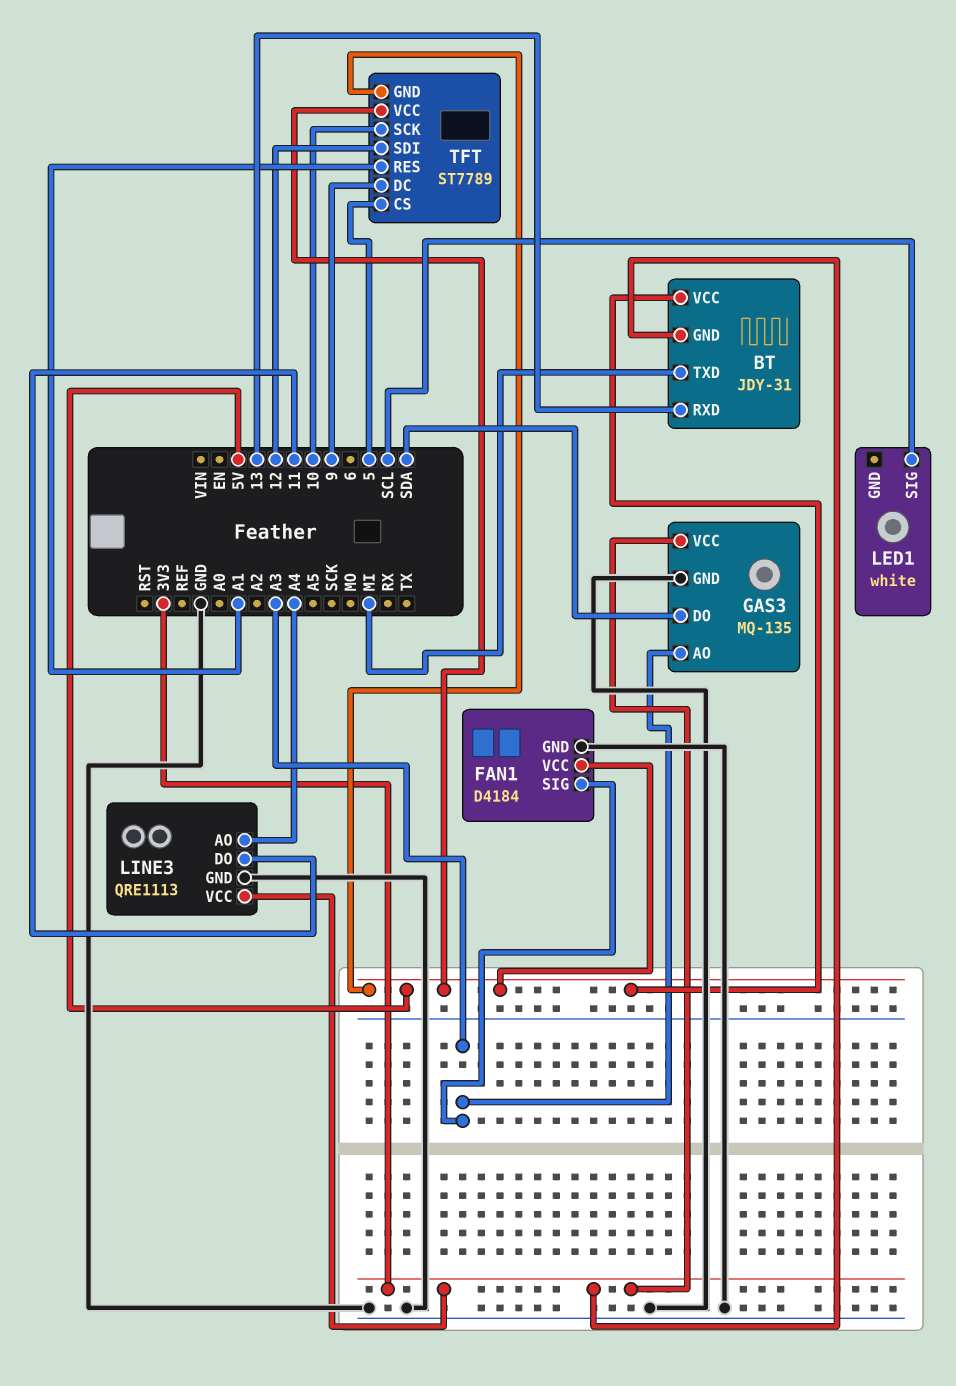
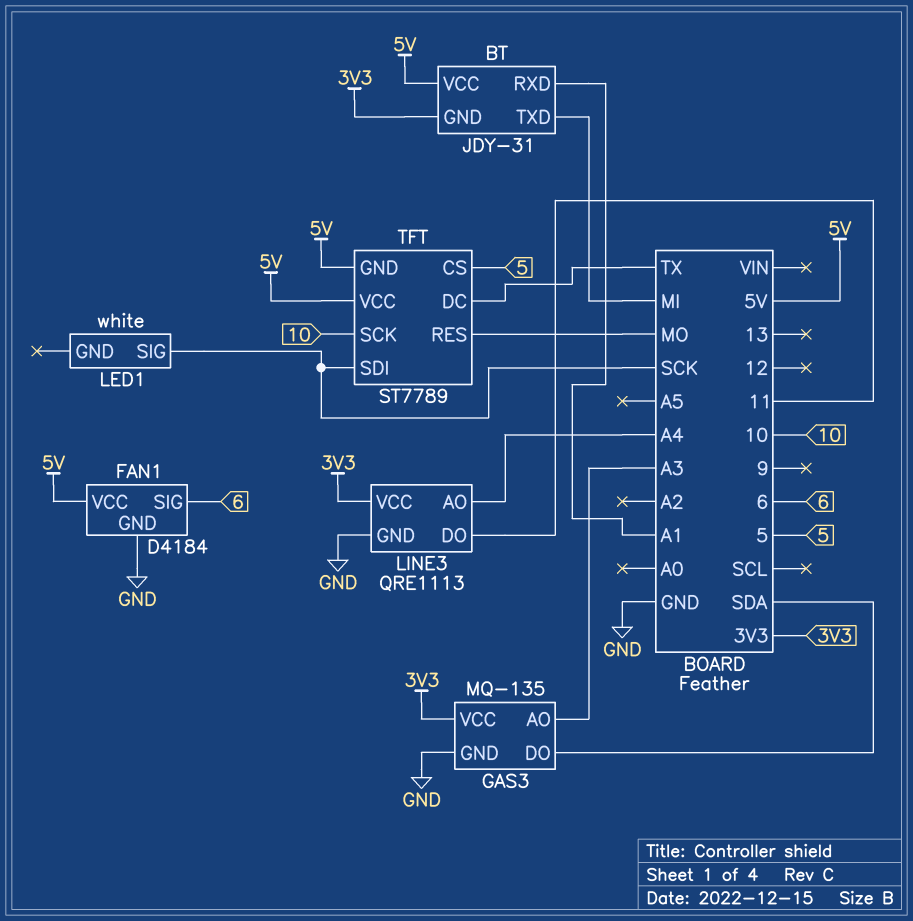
BT pin RXD: 13 -> A1
FAN1 pin SIG: A3 -> 6
LED1 pin SIG: SCL -> SCK
TFT pin DC: 9 -> TX
TFT pin RES: A1 -> MO
TFT pin SDI: 12 -> SCK

